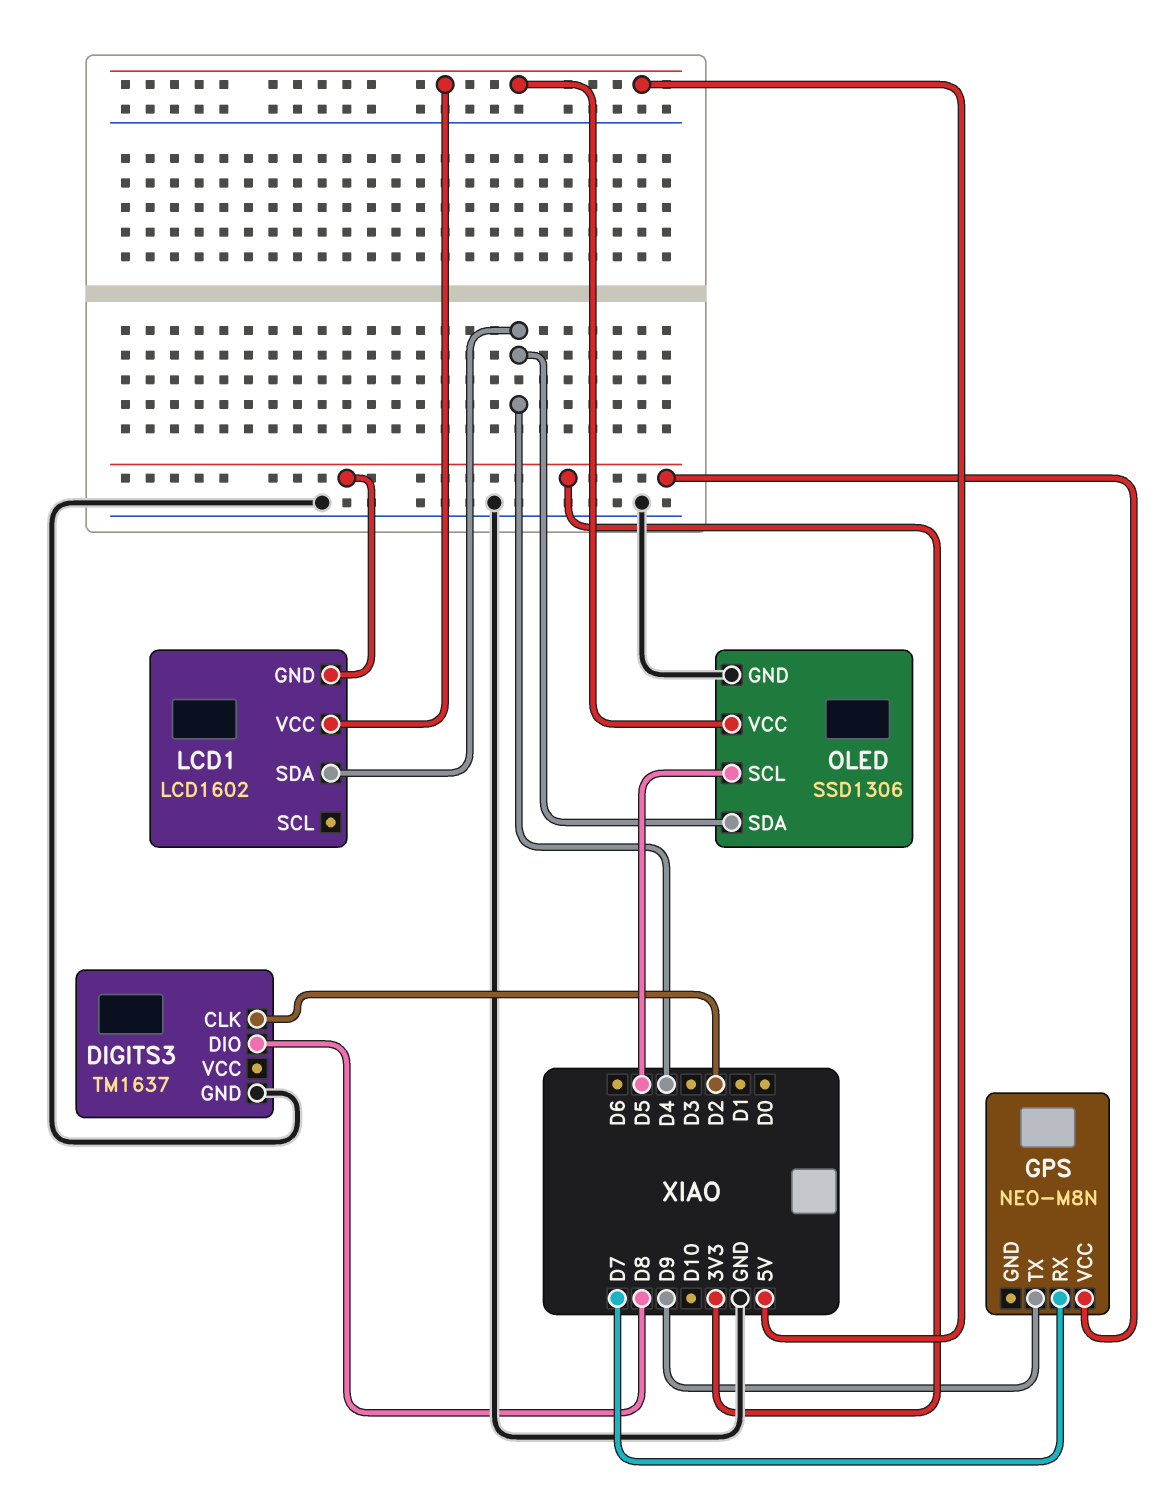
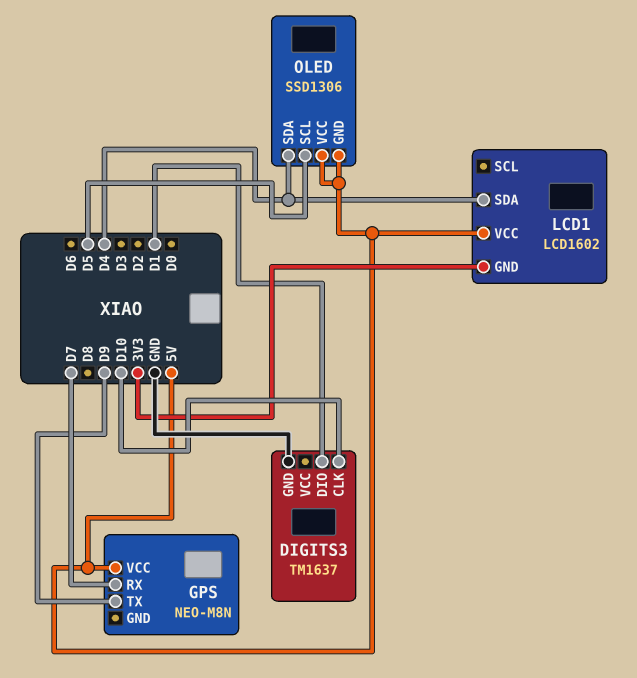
DIGITS3 pin CLK: D2 -> D10
DIGITS3 pin DIO: D8 -> D1
GPS pin VCC: 3V3 -> 5V
OLED pin GND: GND -> 5V

